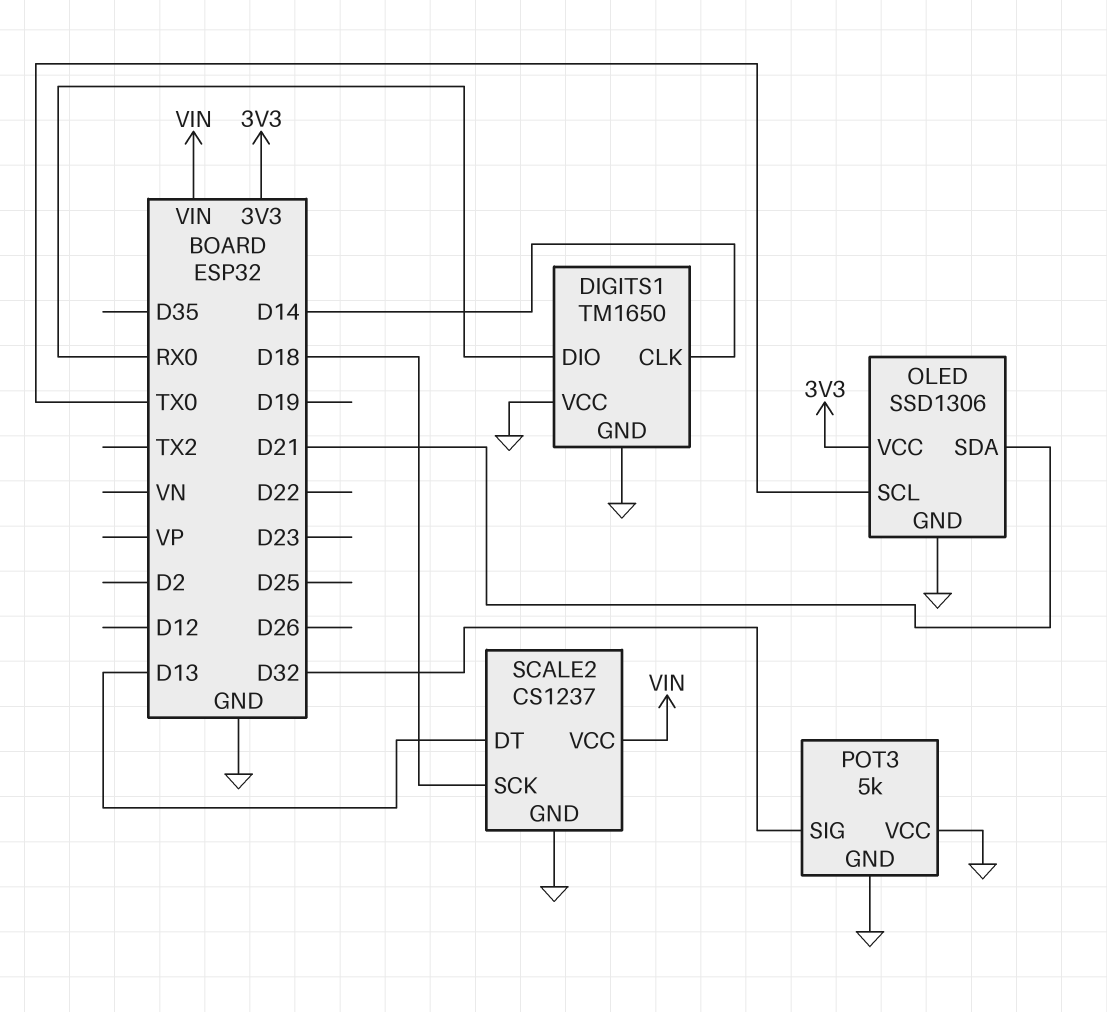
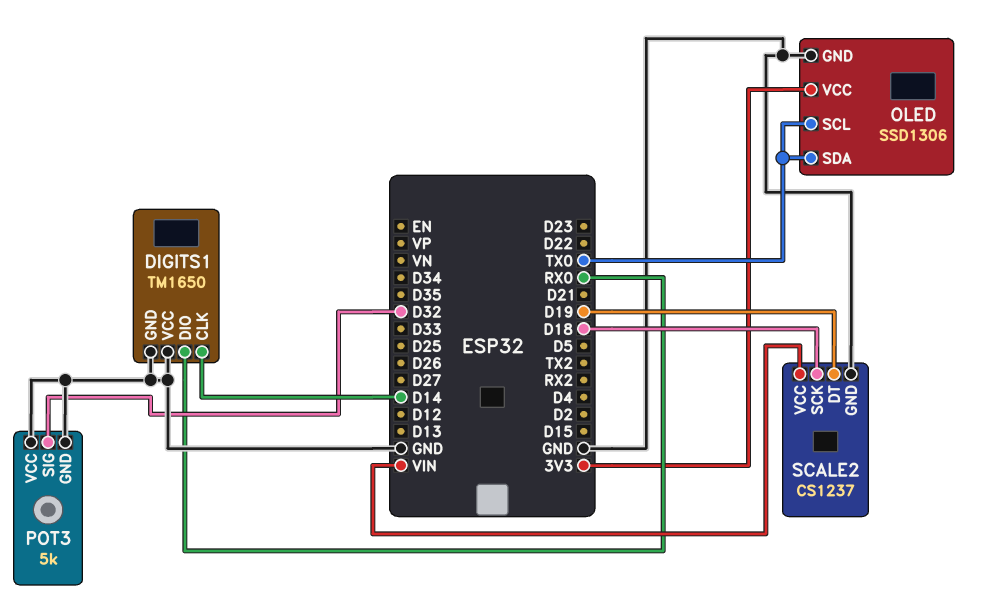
OLED pin SDA: D21 -> TX0
SCALE2 pin DT: D13 -> D19

